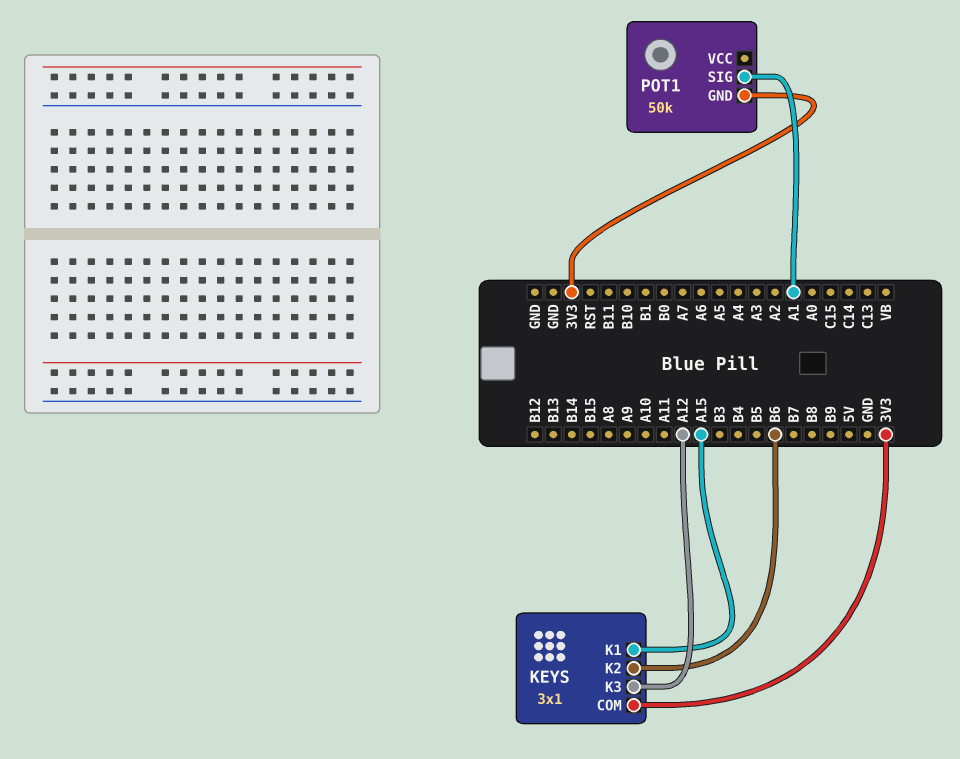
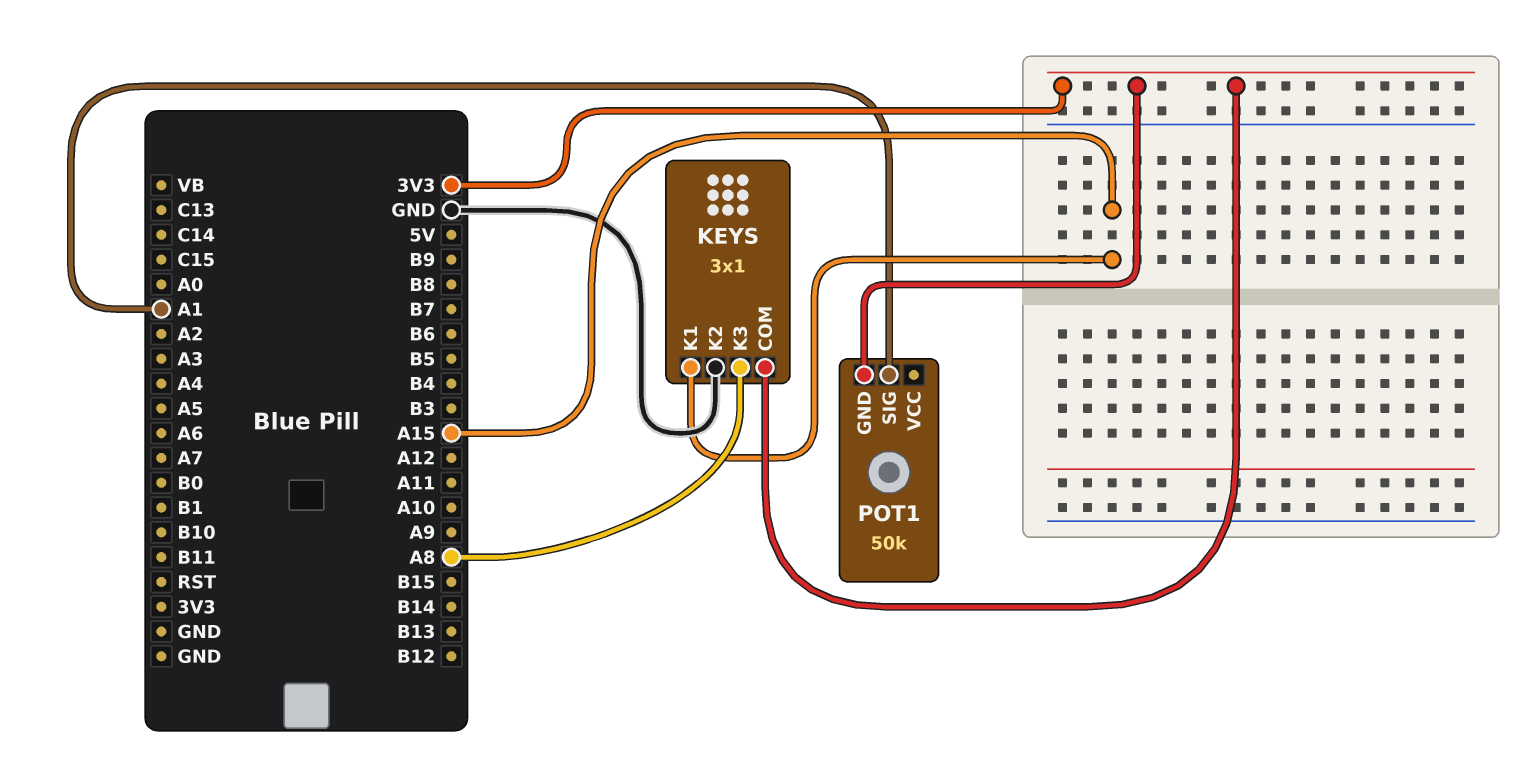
KEYS pin K2: B6 -> GND
KEYS pin K3: A12 -> A8

